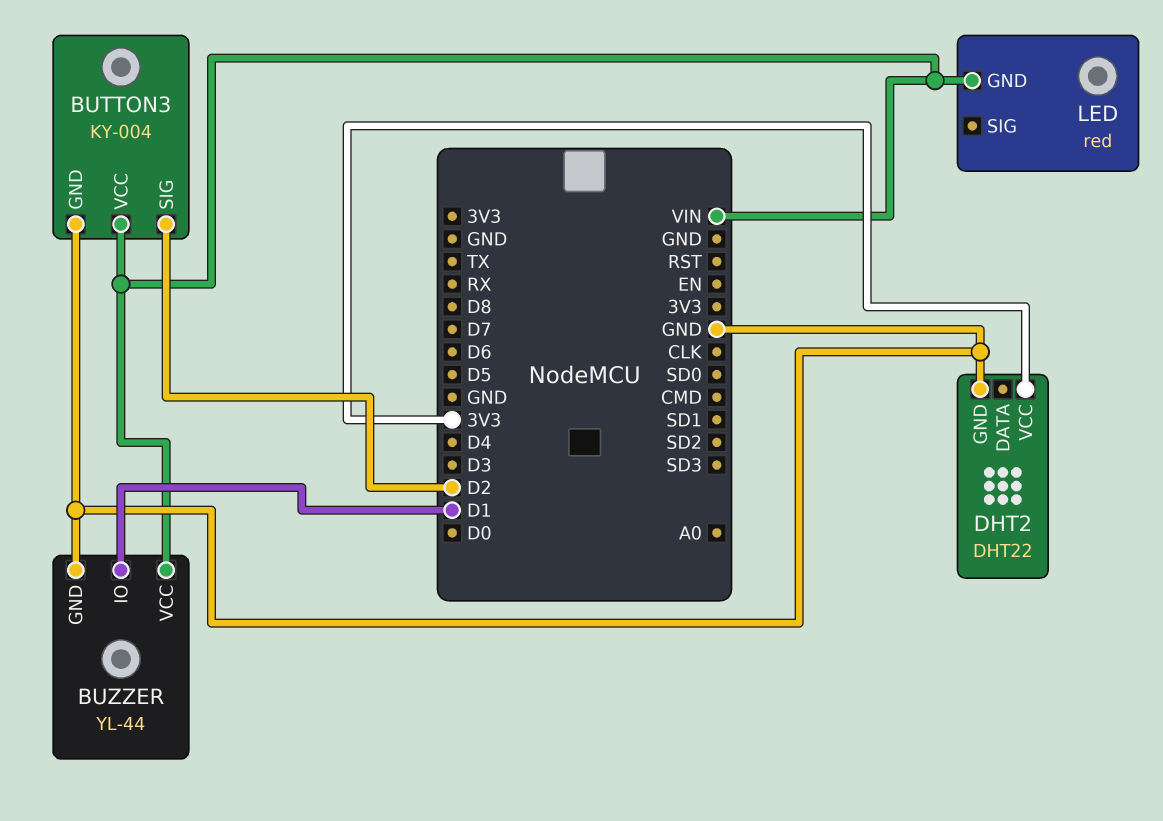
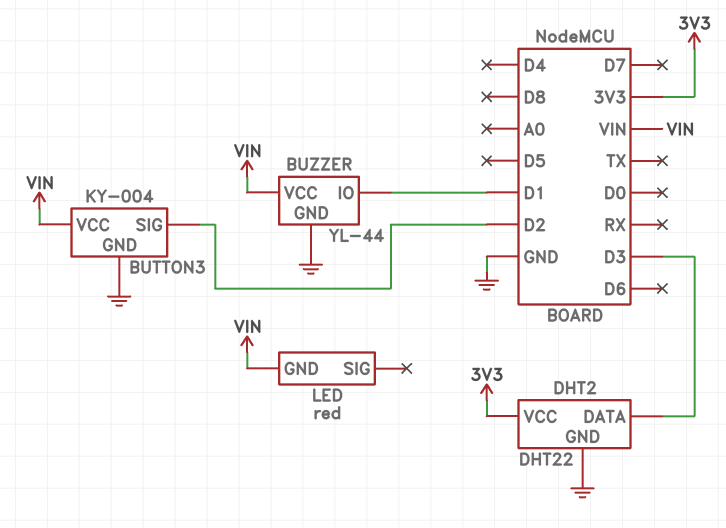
DHT2 pin DATA: none -> D3

